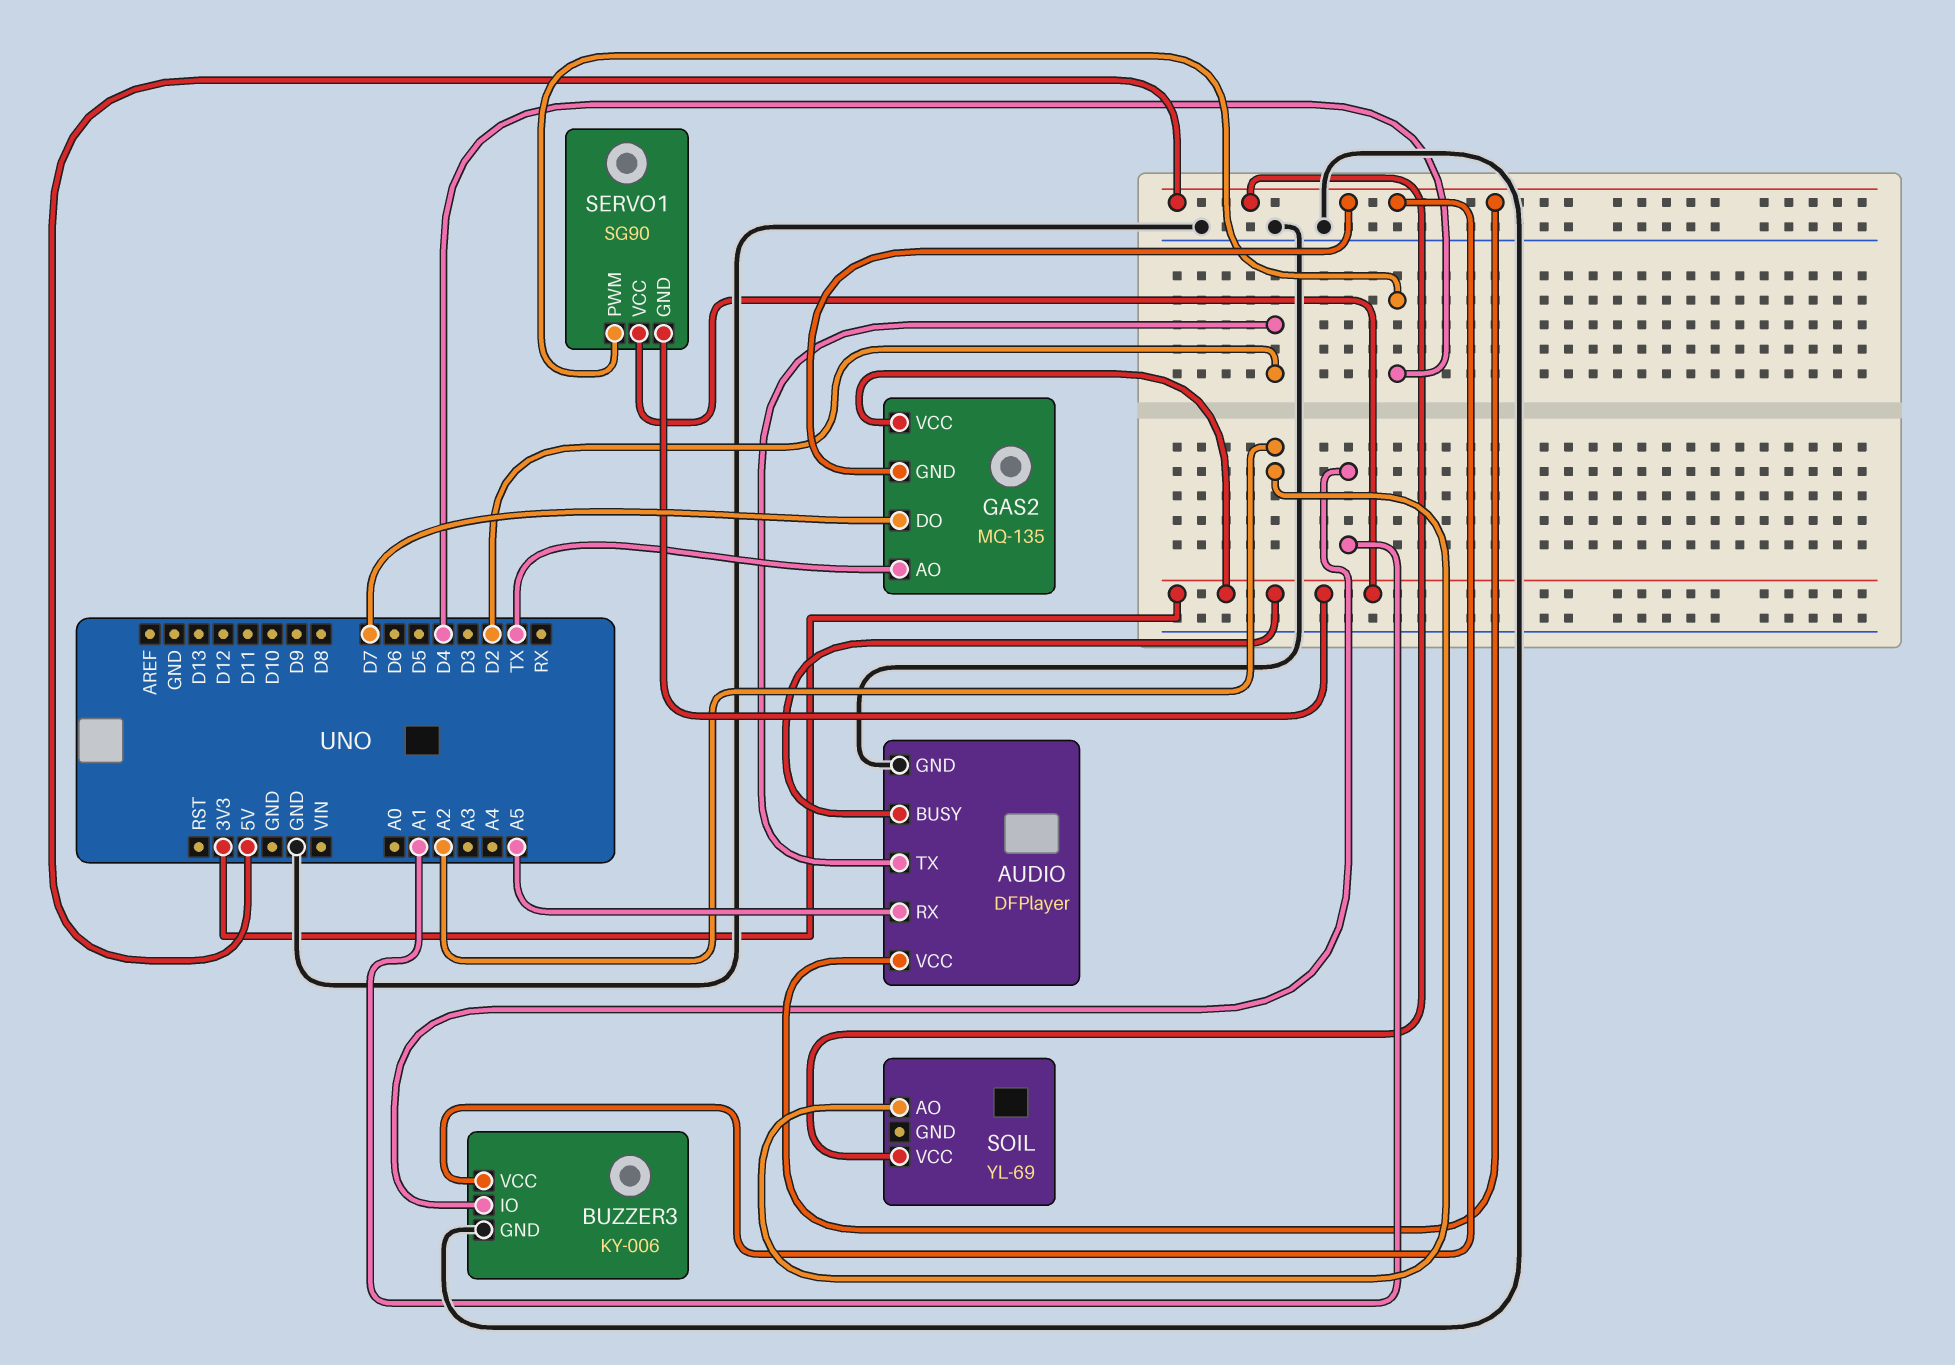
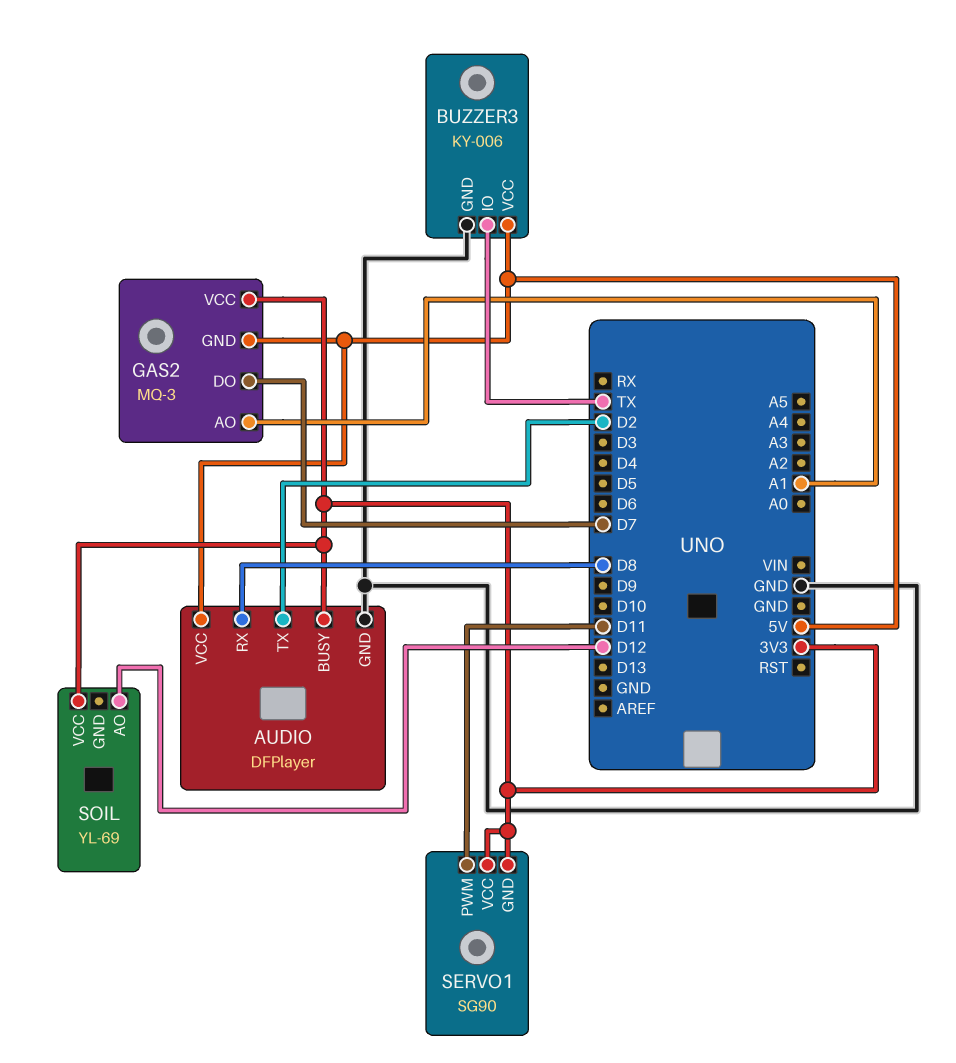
AUDIO pin RX: A5 -> D8
BUZZER3 pin IO: A1 -> TX
GAS2: MQ-135 -> MQ-3
GAS2 pin AO: TX -> A1
SERVO1 pin PWM: D4 -> D11
SOIL pin AO: A2 -> D12
SOIL pin VCC: 5V -> 3V3

